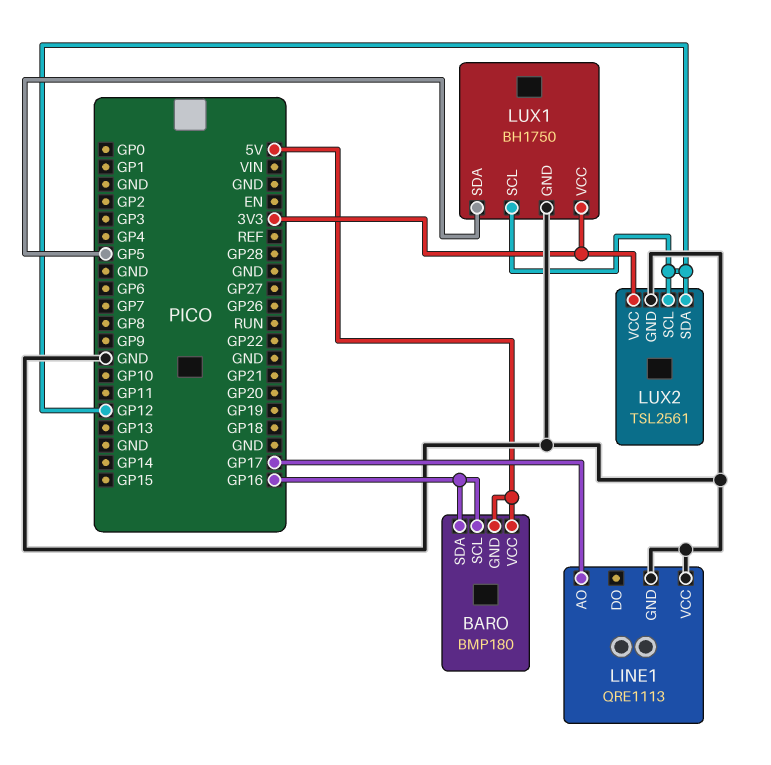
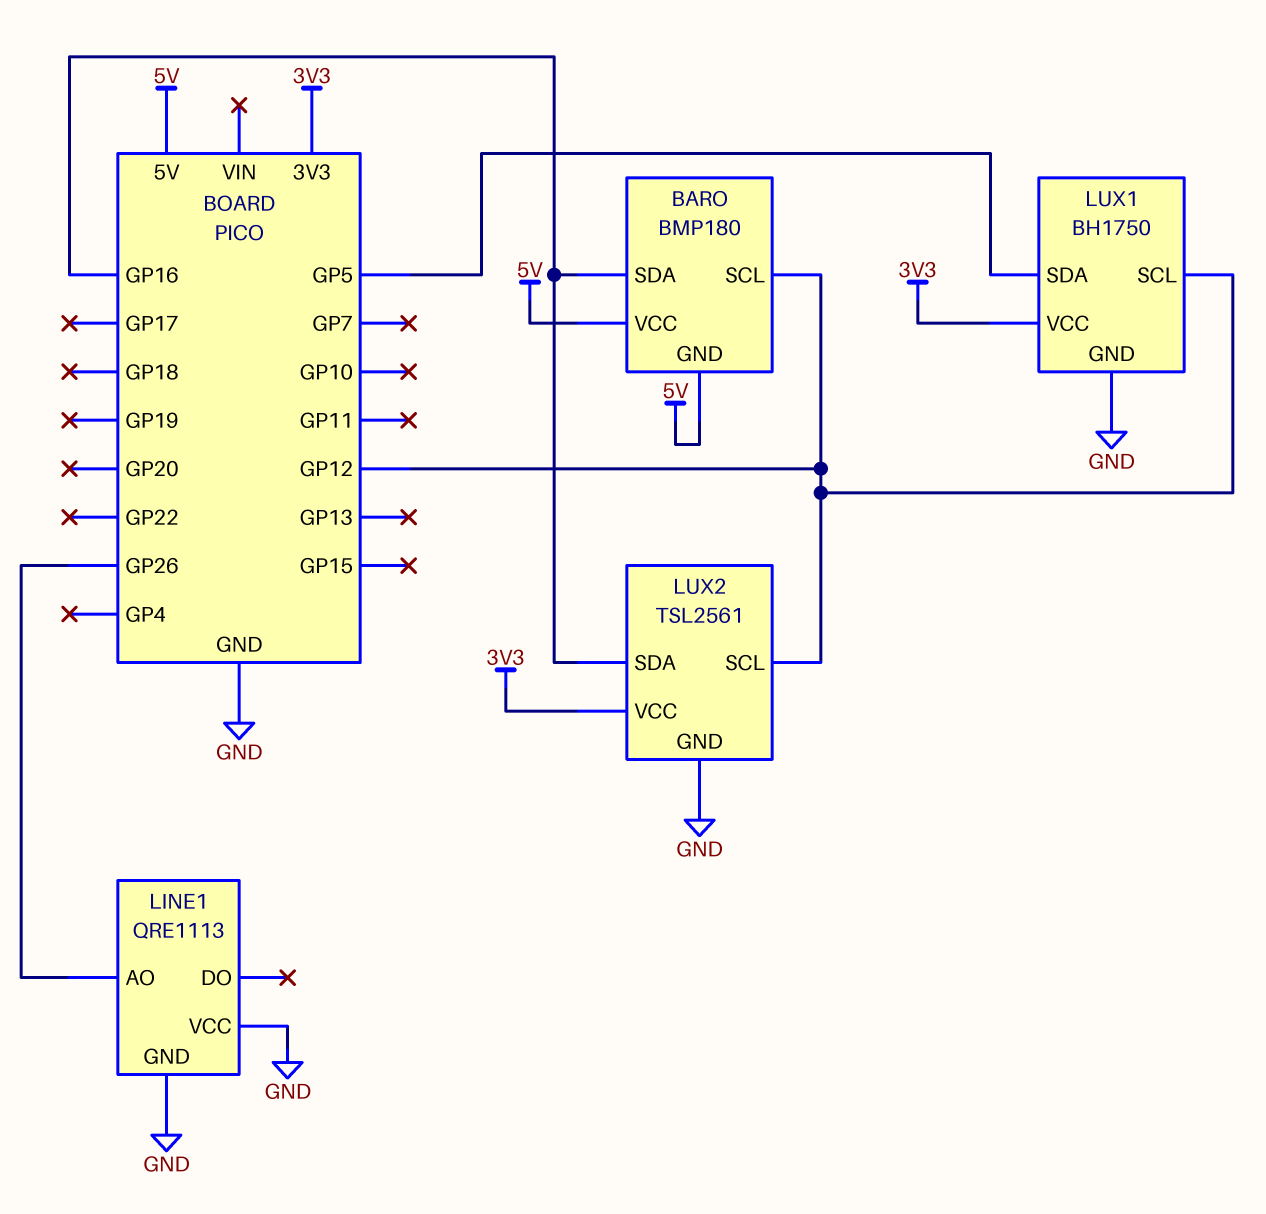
BARO pin SCL: GP16 -> GP12
LINE1 pin AO: GP17 -> GP26
LUX2 pin SDA: GP12 -> GP16

